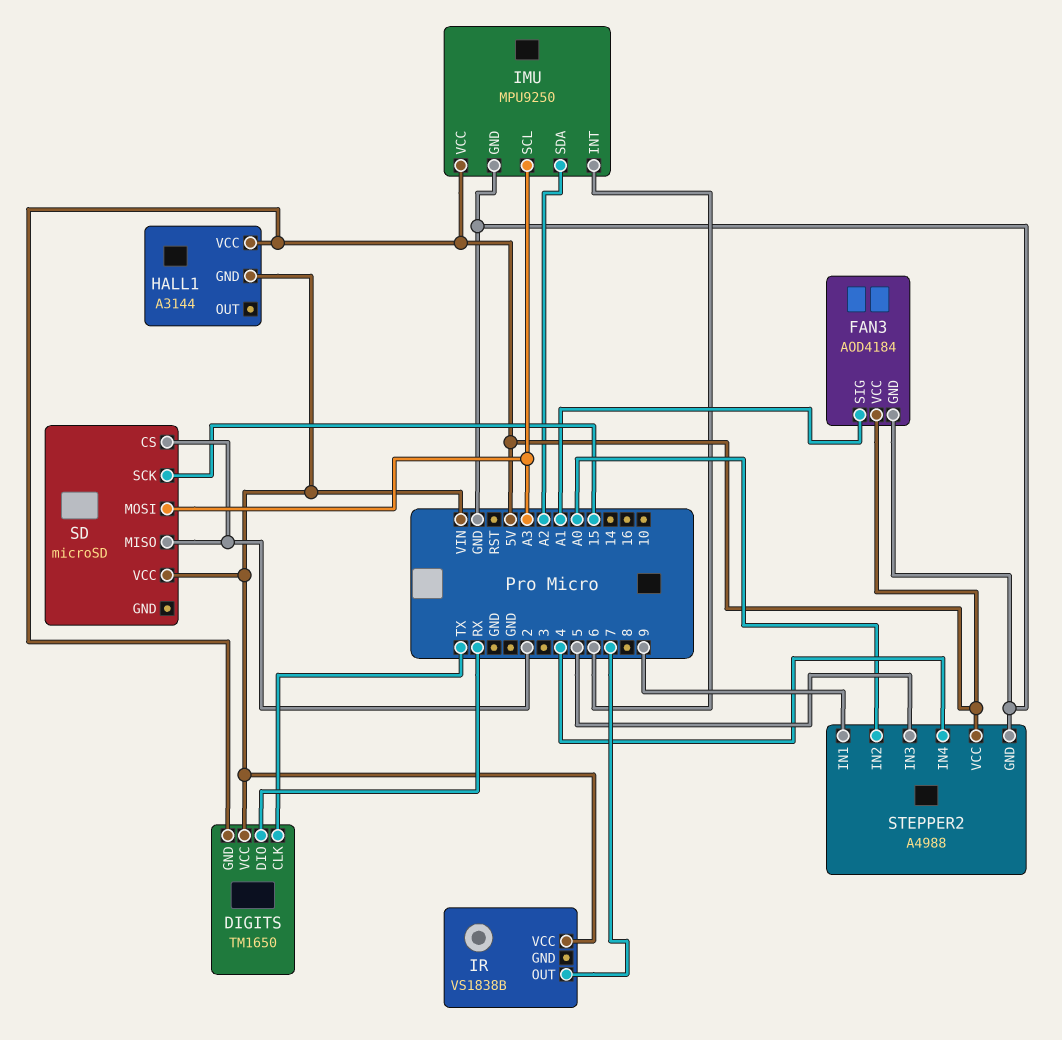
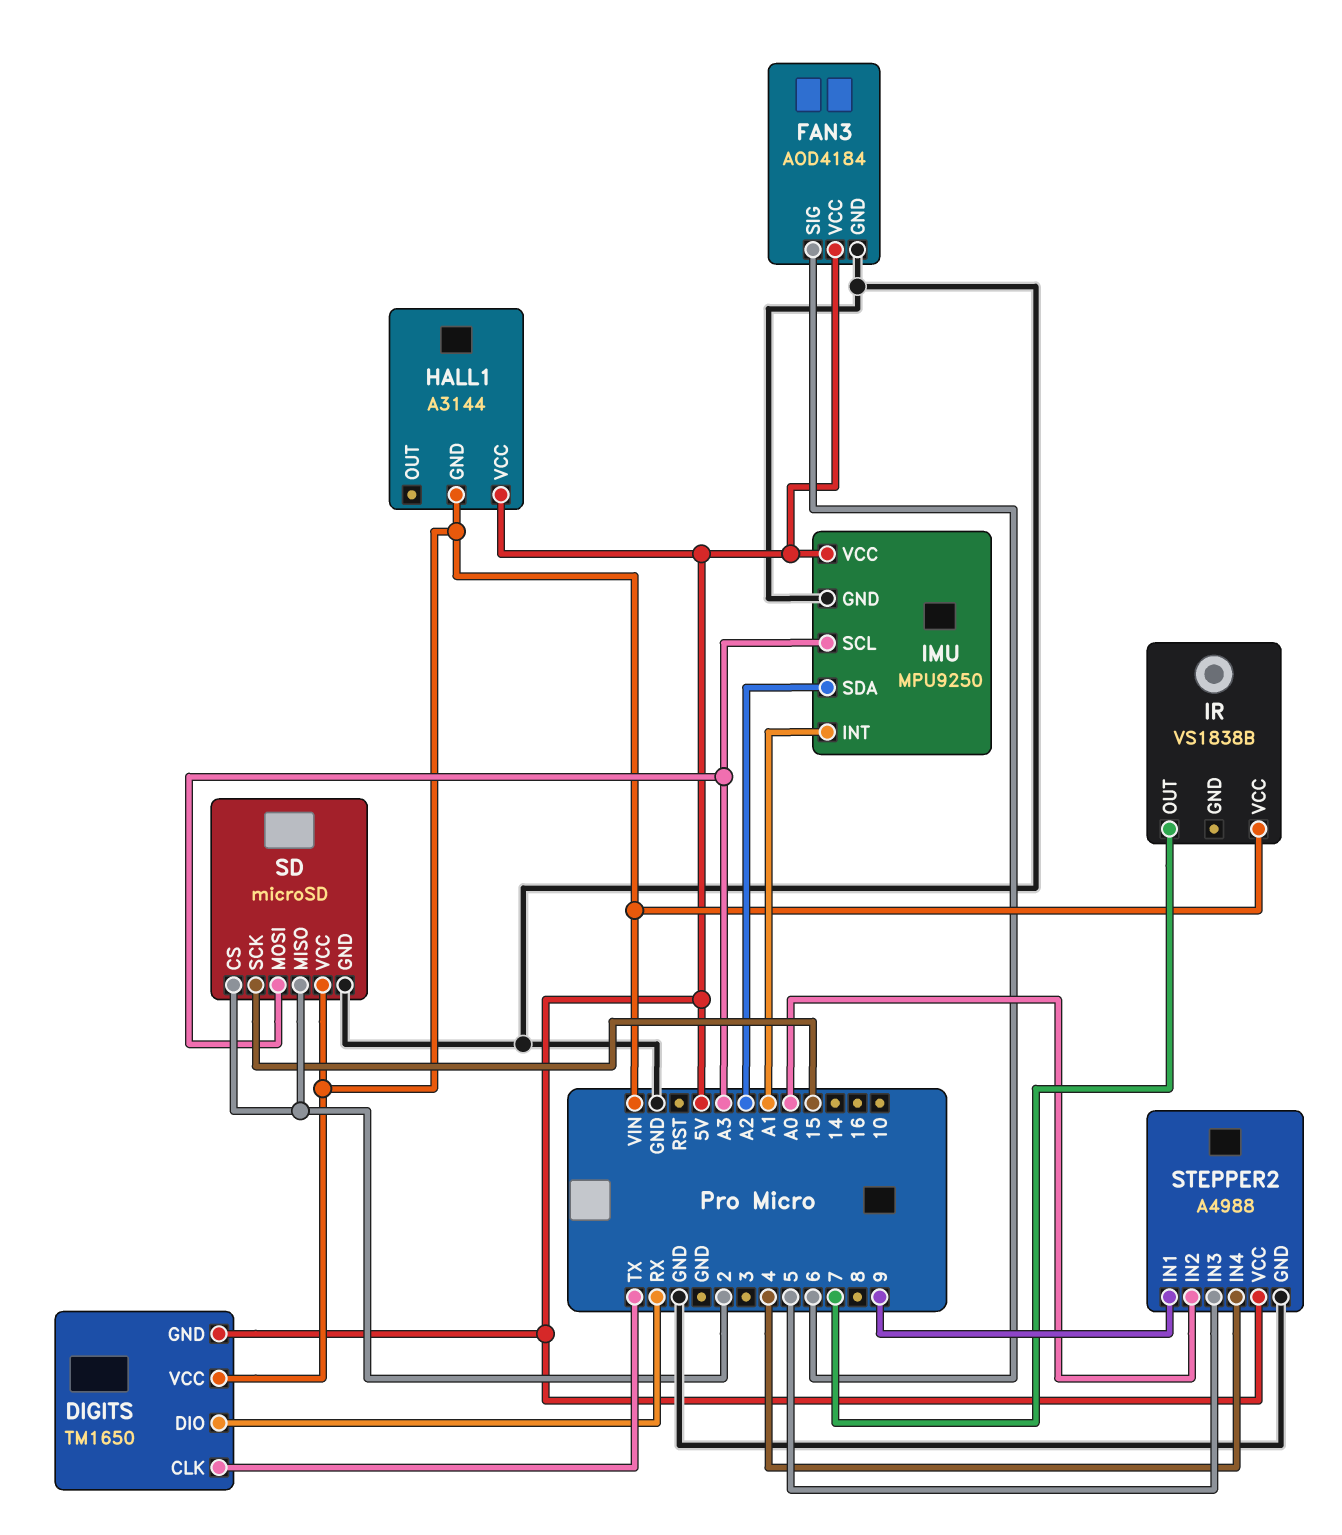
FAN3 pin SIG: A1 -> 6
IMU pin INT: 6 -> A1
SD pin GND: none -> GND

